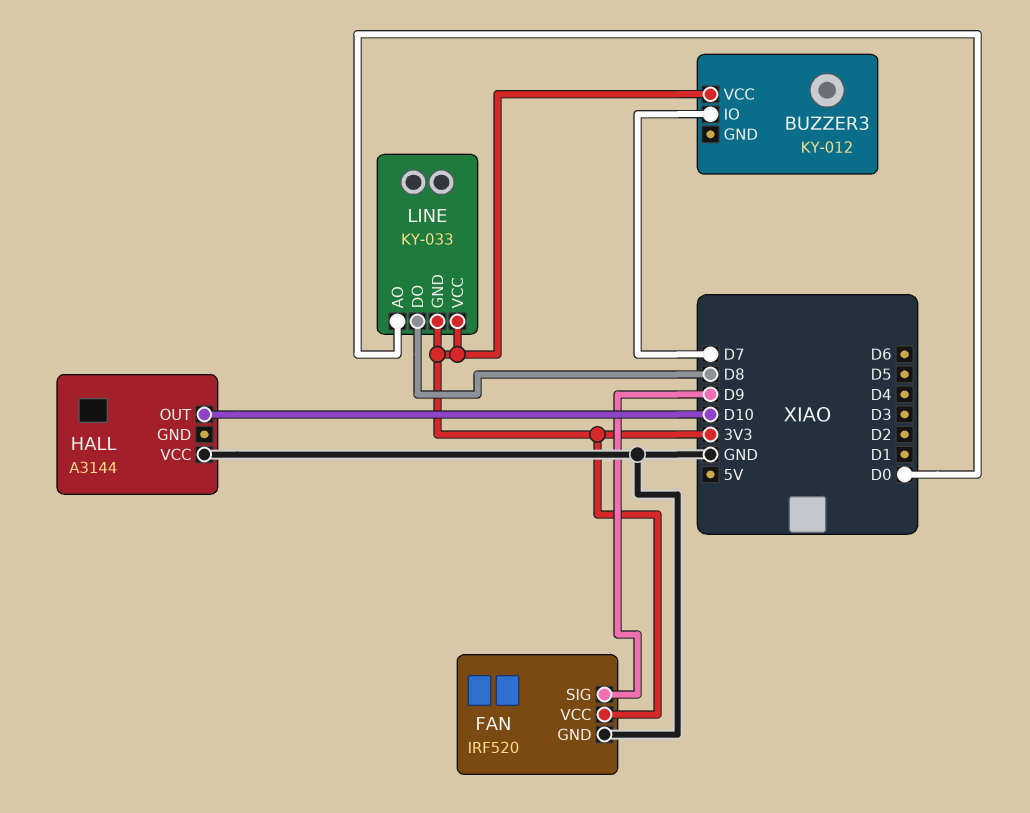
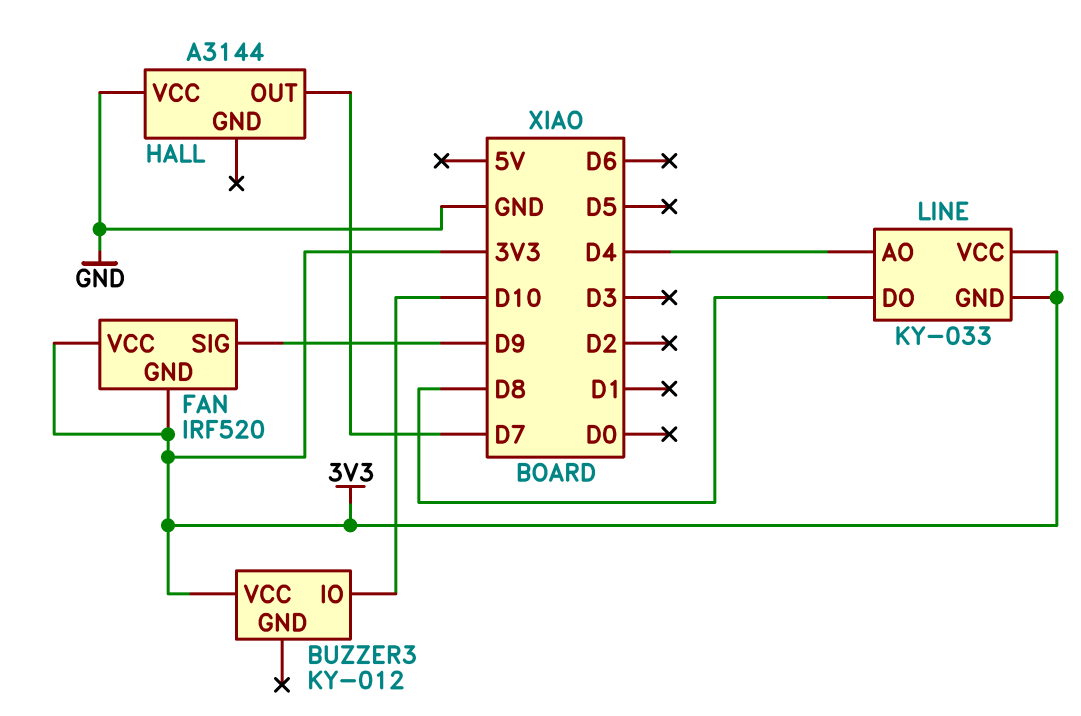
BUZZER3 pin IO: D7 -> D10
FAN pin GND: GND -> 3V3
HALL pin OUT: D10 -> D7
LINE pin AO: D0 -> D4

